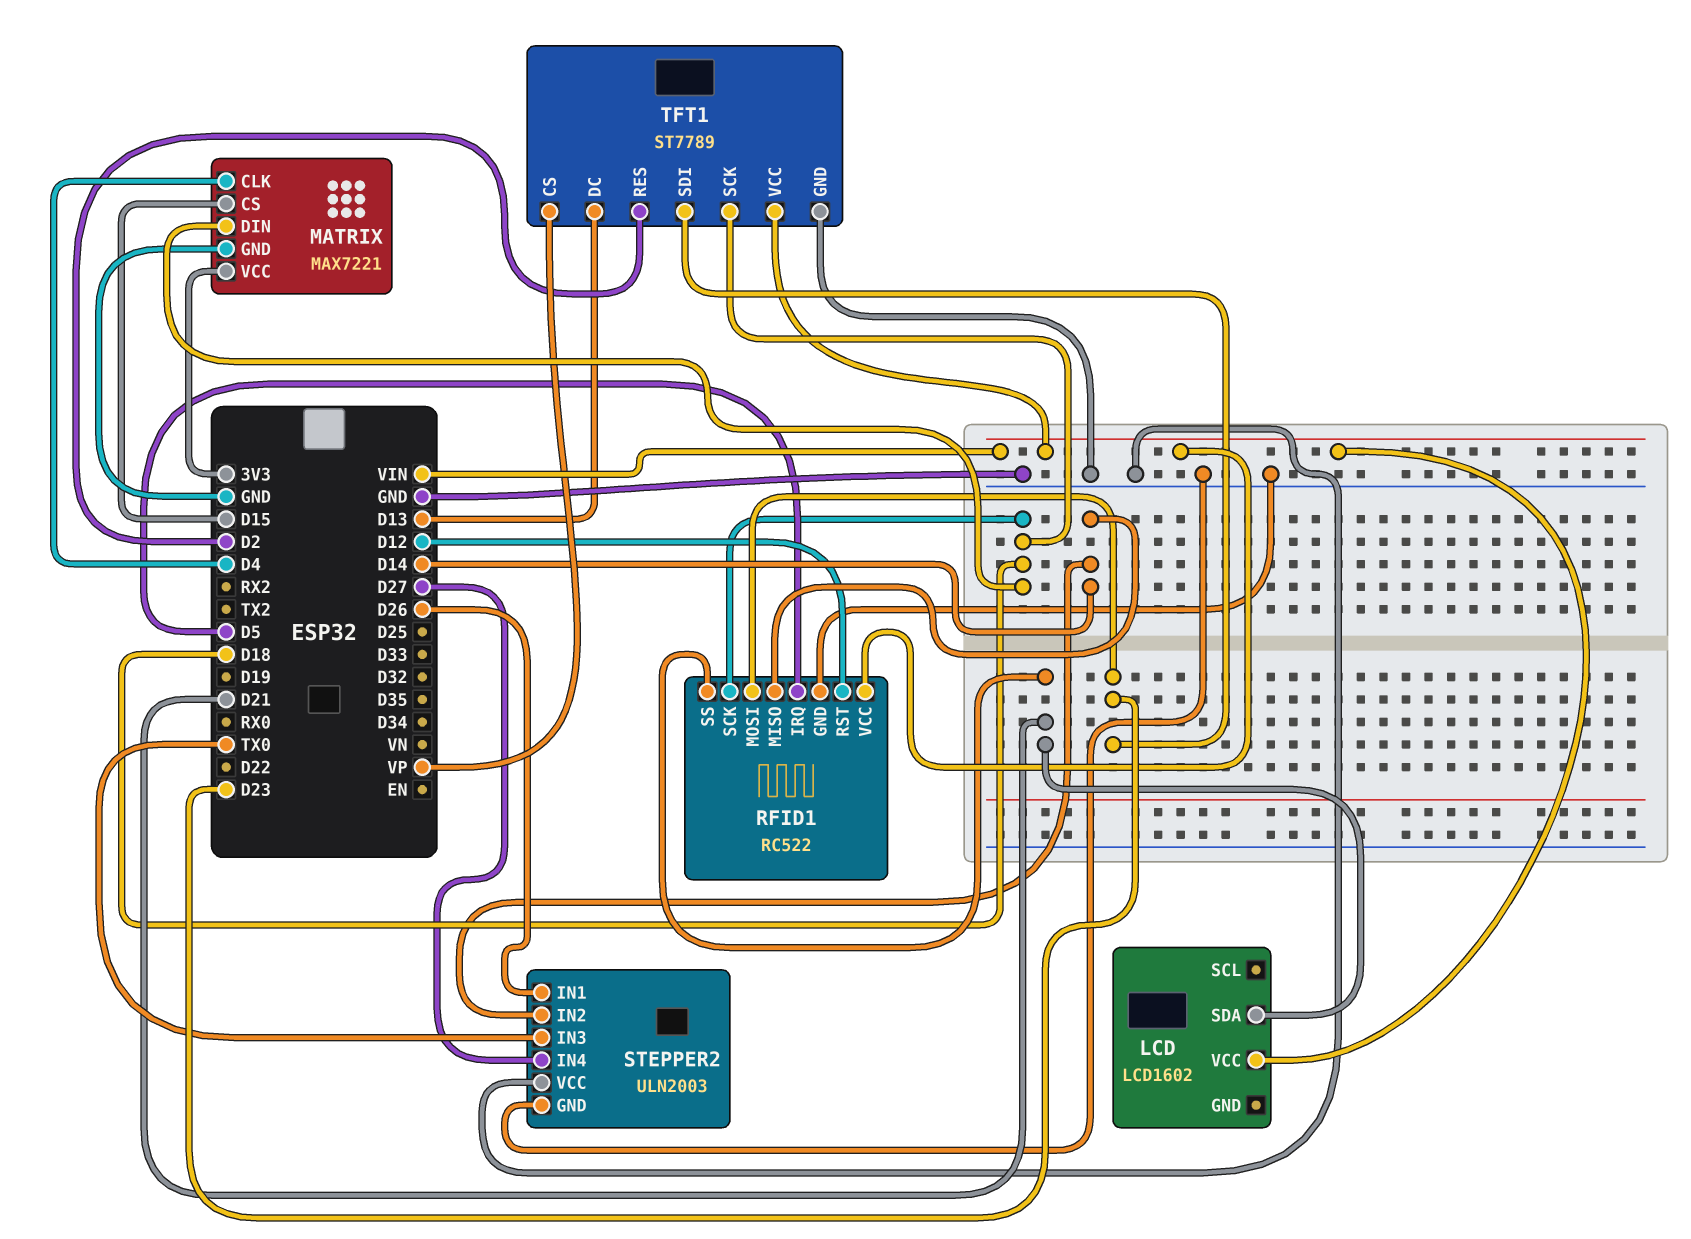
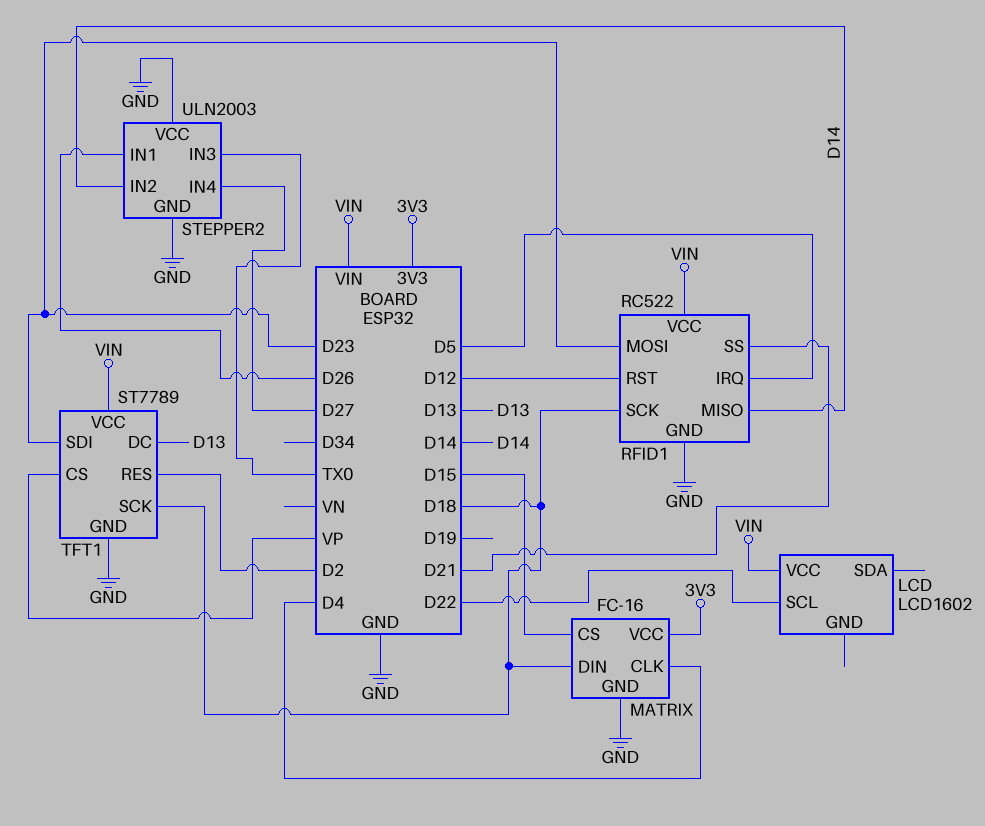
LCD pin SCL: none -> D22
LCD pin SDA: D21 -> none
MATRIX: MAX7221 -> FC-16

